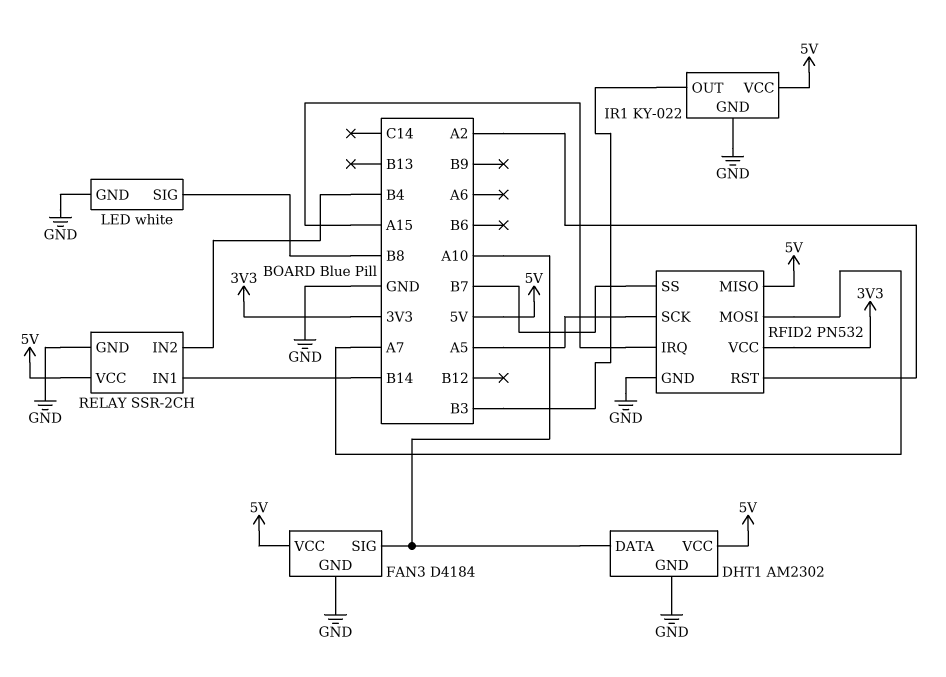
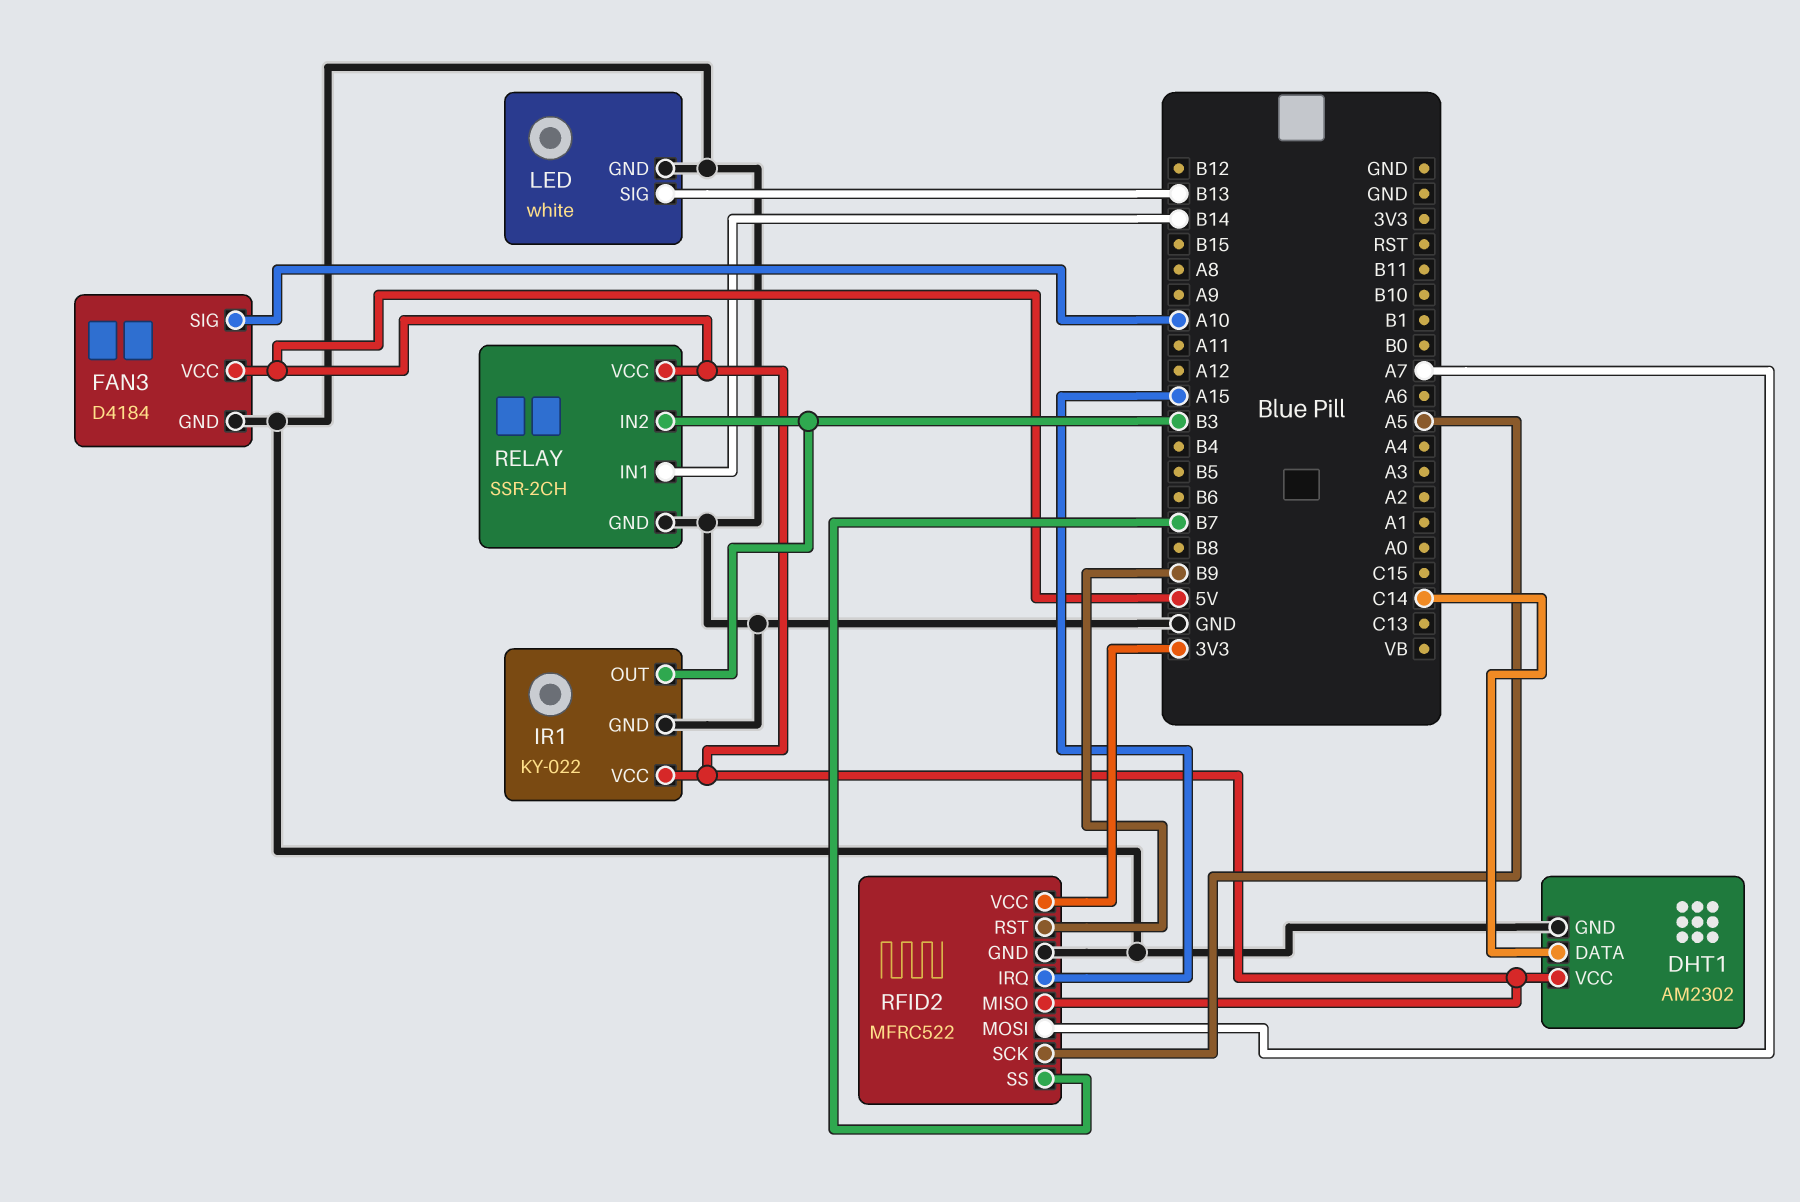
DHT1 pin DATA: A10 -> C14
LED pin SIG: B8 -> B13
RELAY pin IN2: B4 -> B3
RFID2: PN532 -> MFRC522
RFID2 pin RST: A2 -> B9

